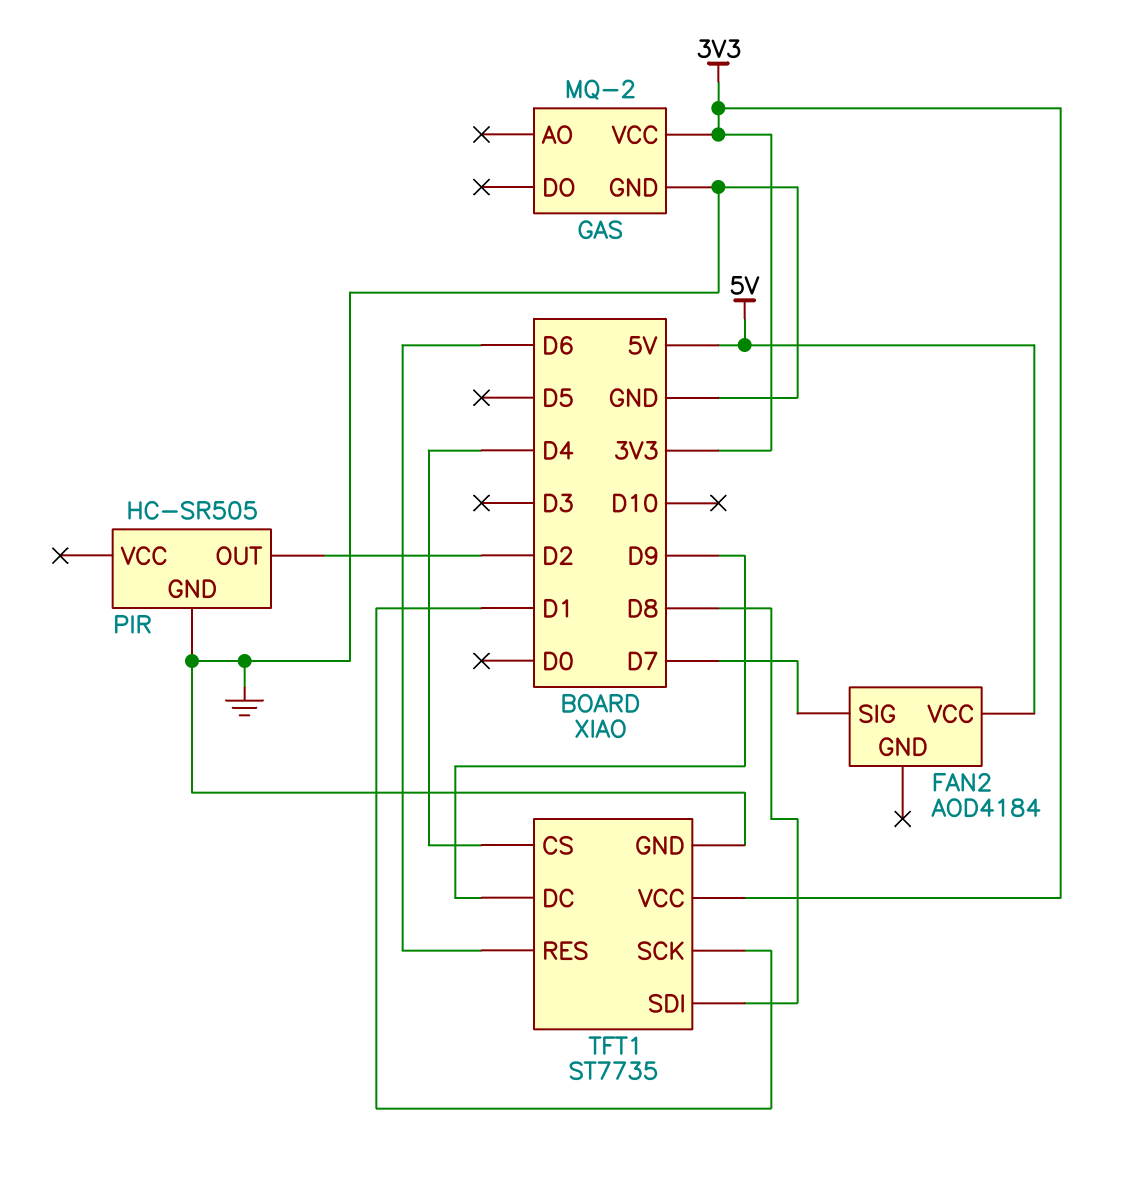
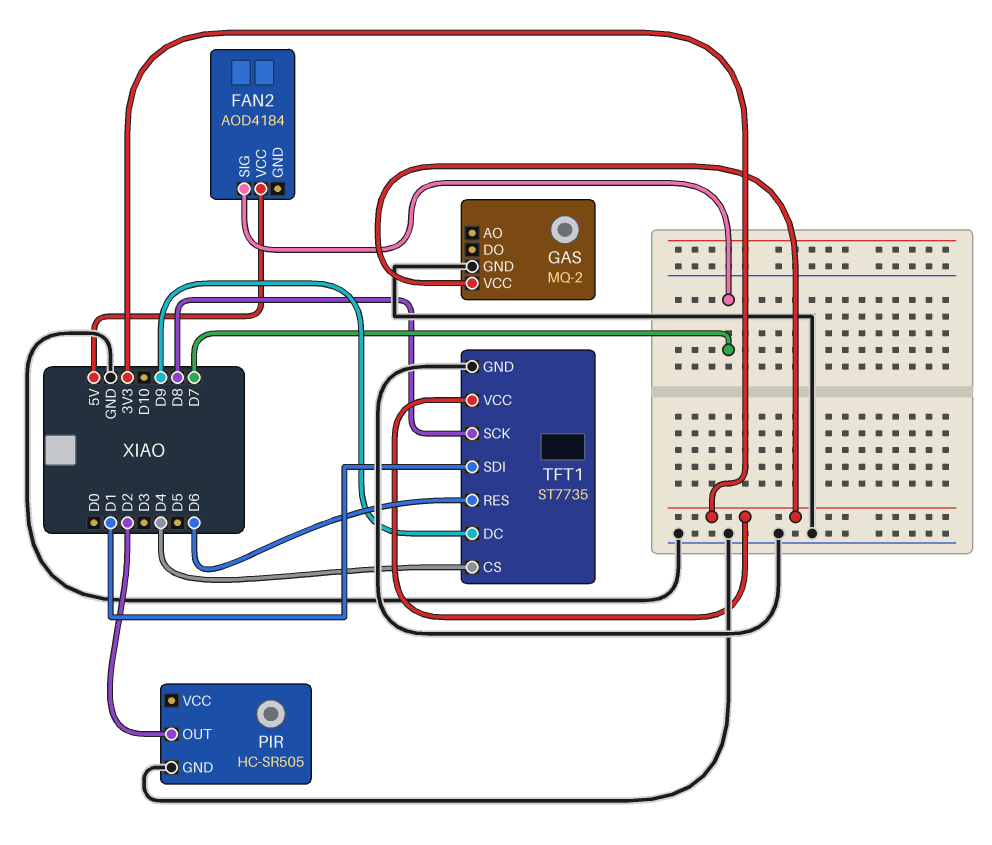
TFT1 pin SCK: D1 -> D8
TFT1 pin SDI: D8 -> D1

